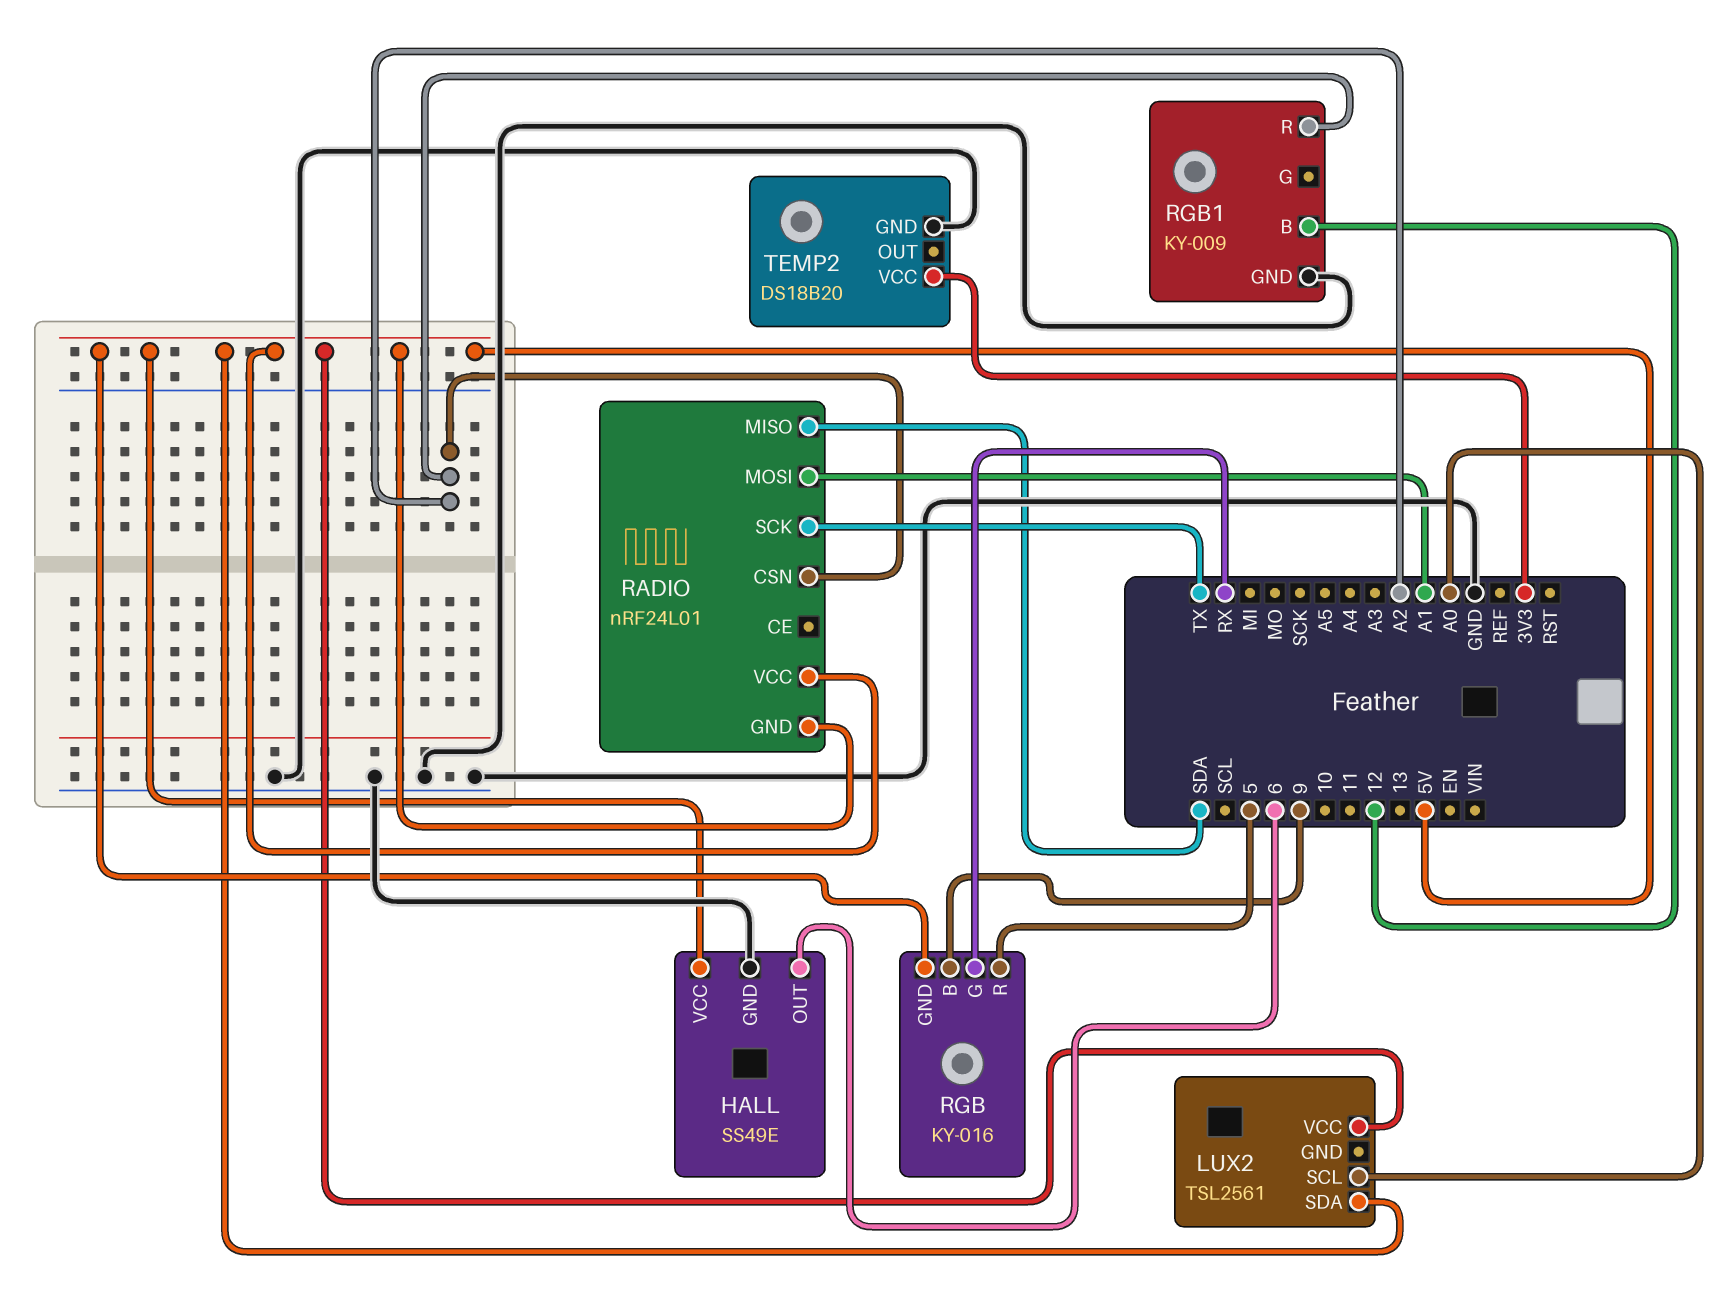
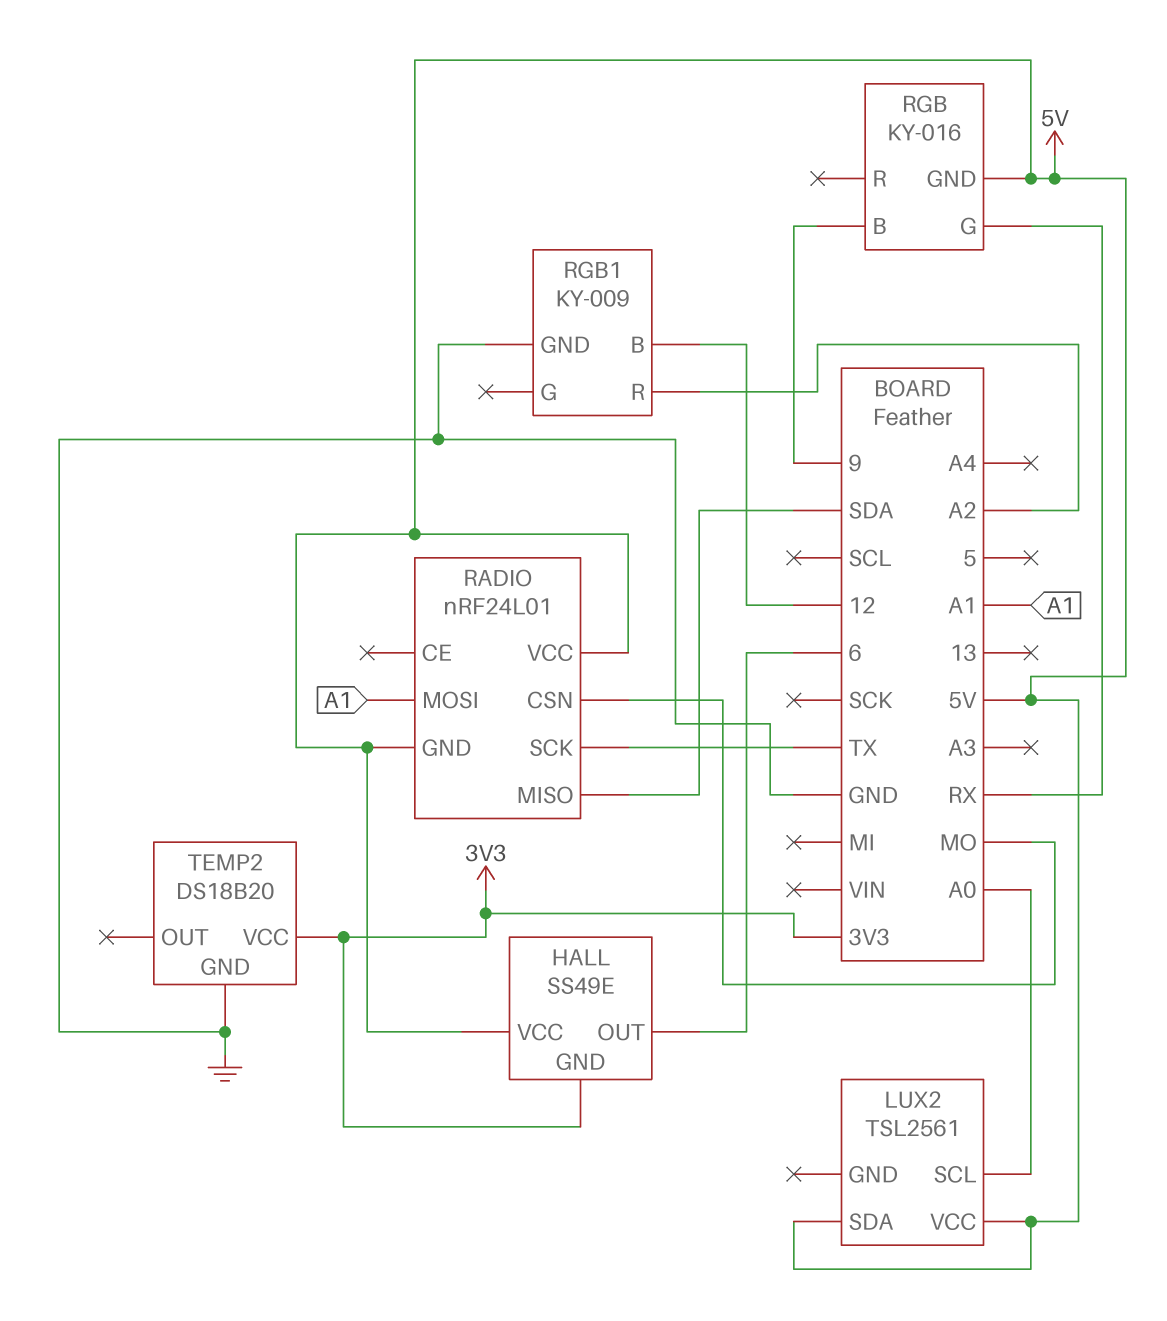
HALL pin GND: GND -> 3V3
RADIO pin CSN: A2 -> MO
RGB pin R: 5 -> none

